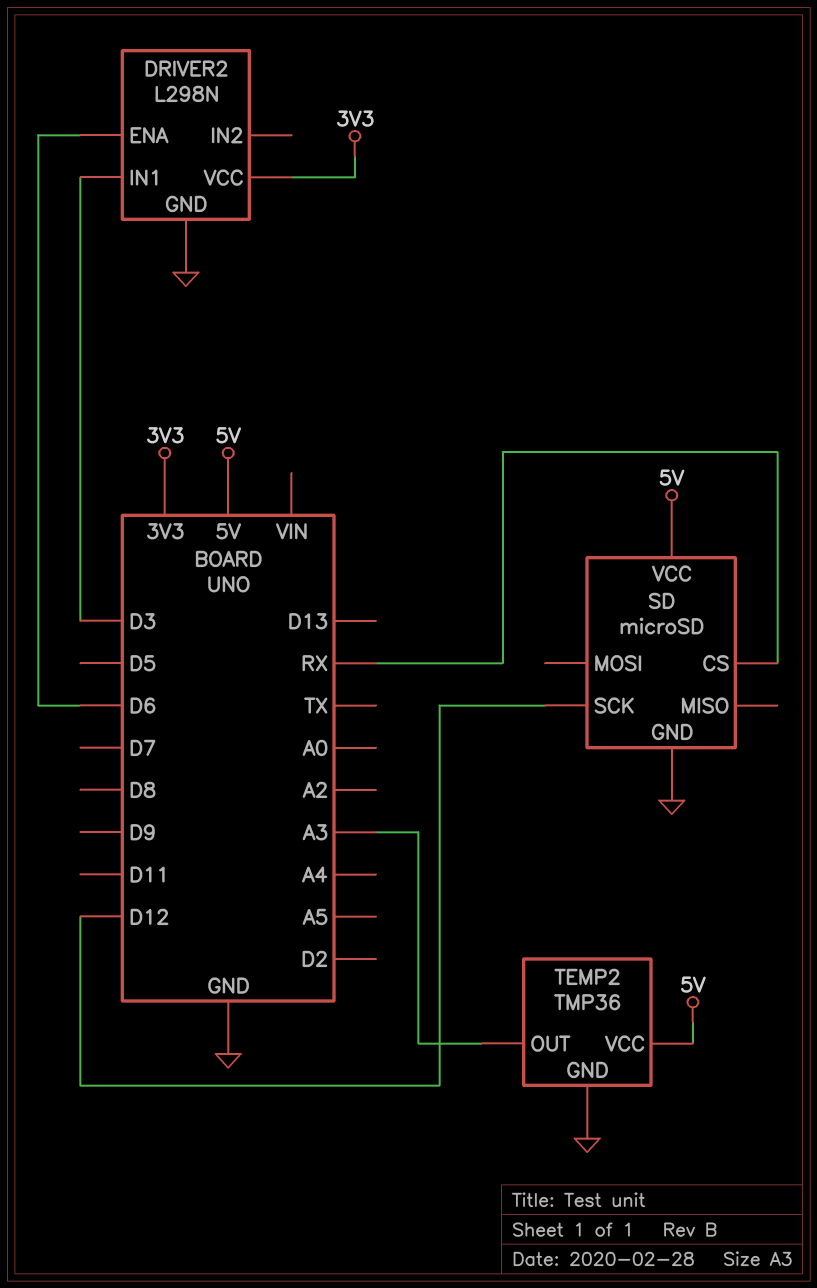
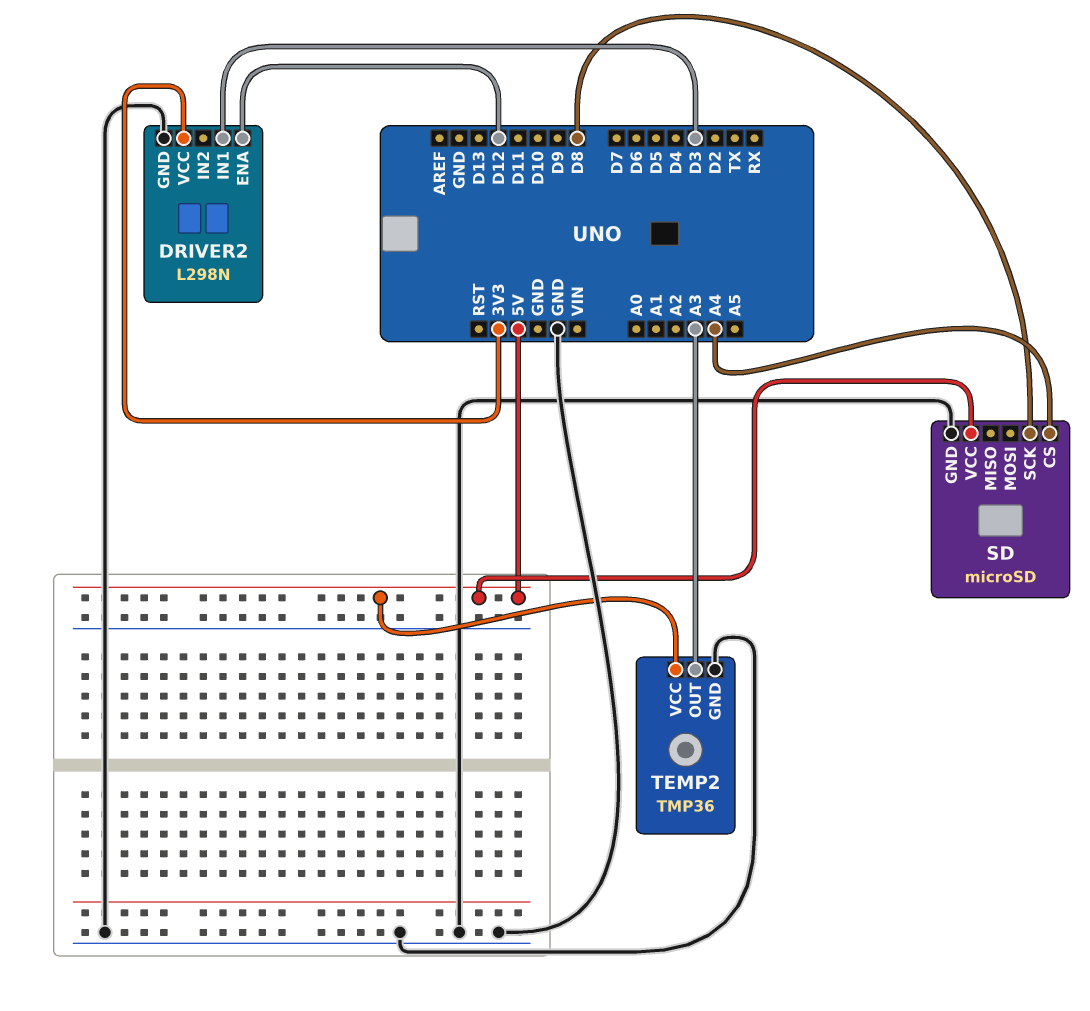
DRIVER2 pin ENA: D6 -> D12
SD pin CS: RX -> A4
SD pin SCK: D12 -> D8

